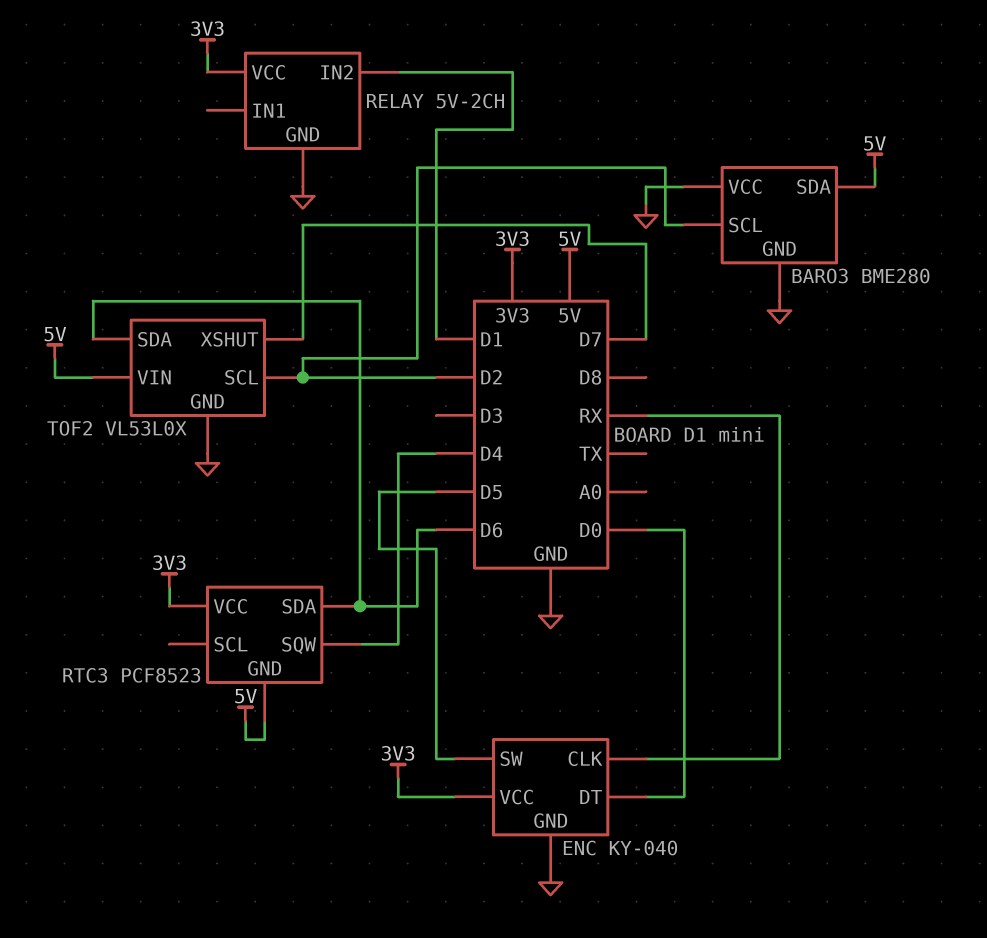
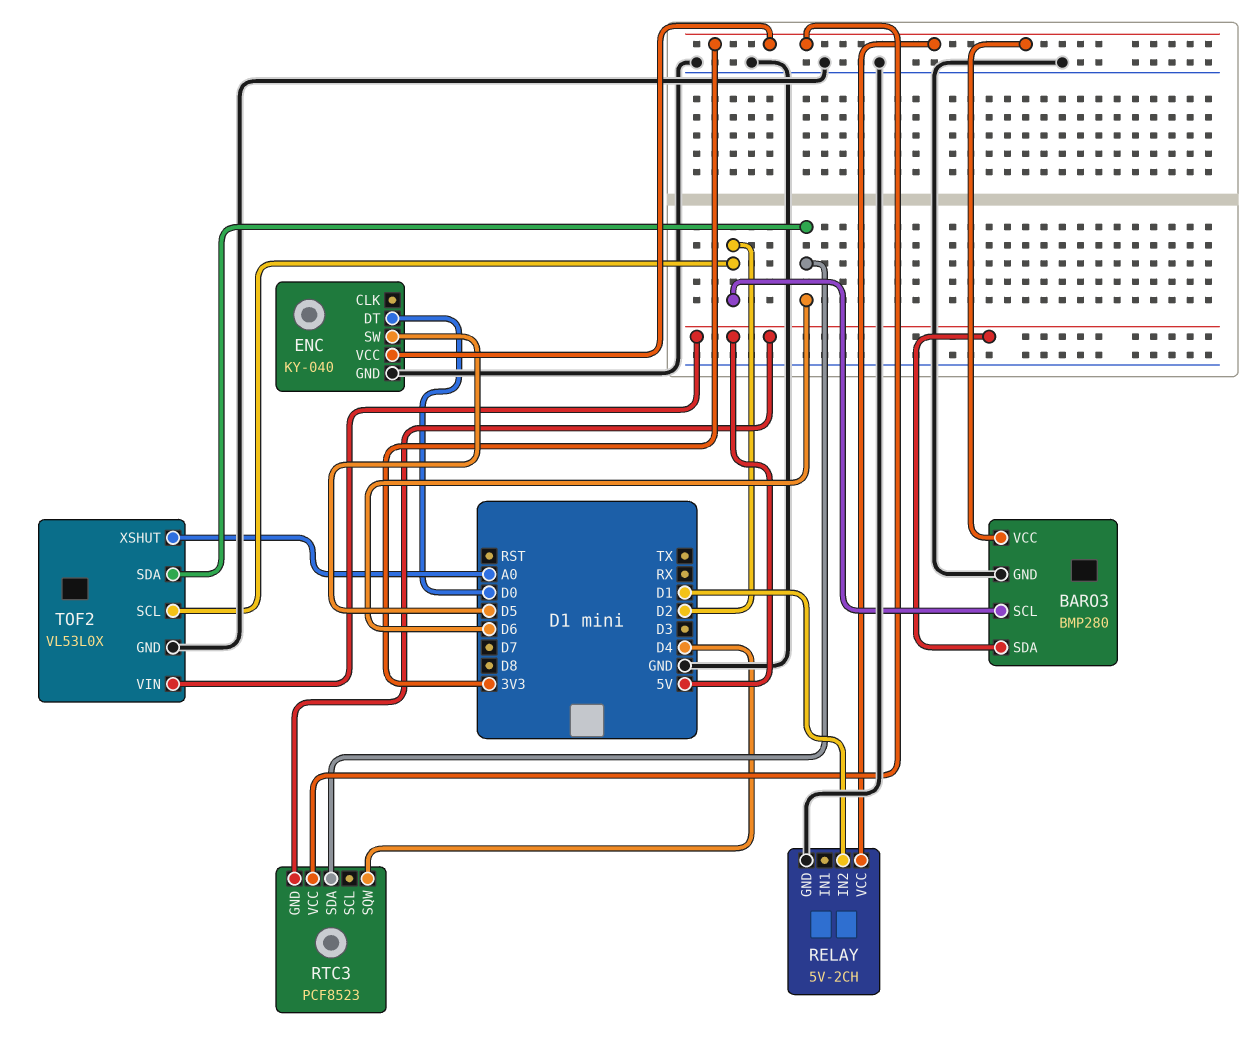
BARO3: BME280 -> BMP280
BARO3 pin VCC: GND -> 3V3
ENC pin CLK: RX -> none
TOF2 pin XSHUT: D7 -> A0

